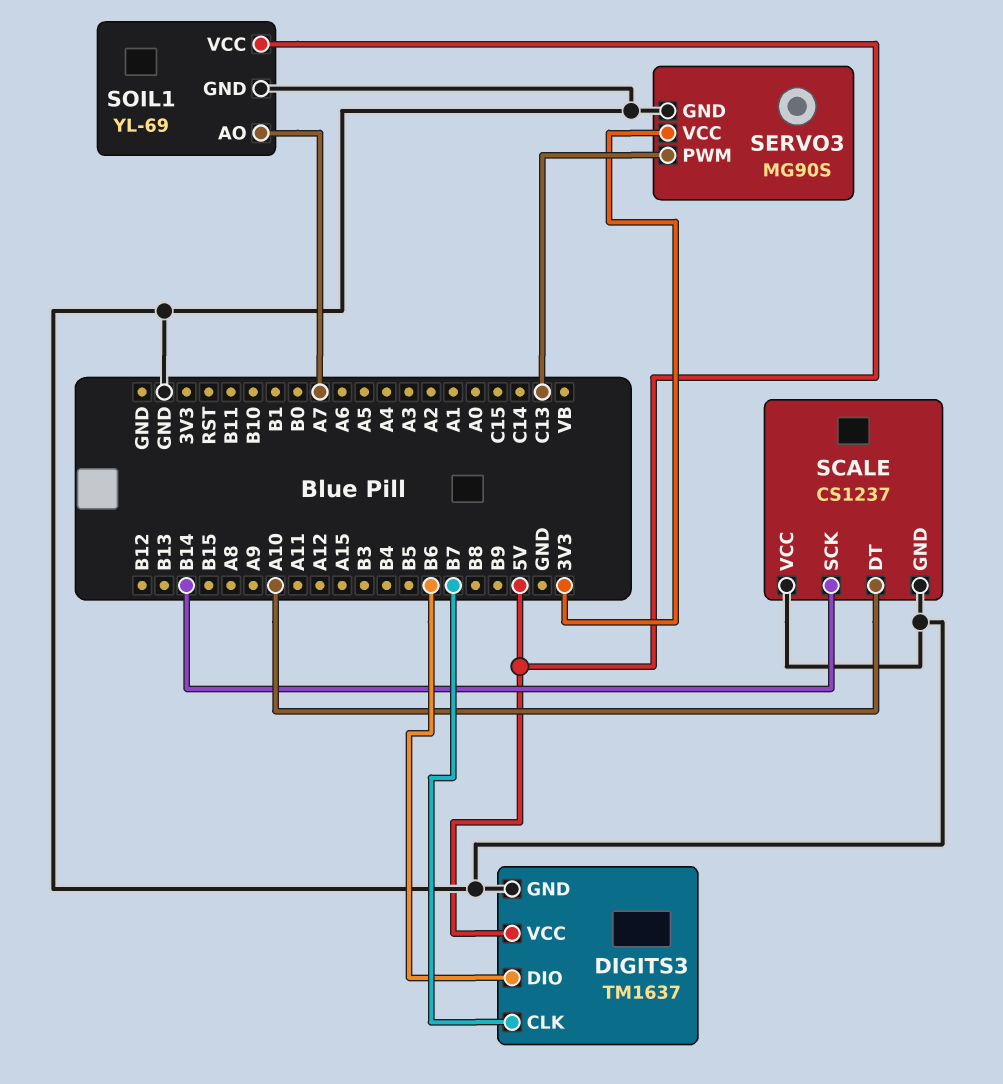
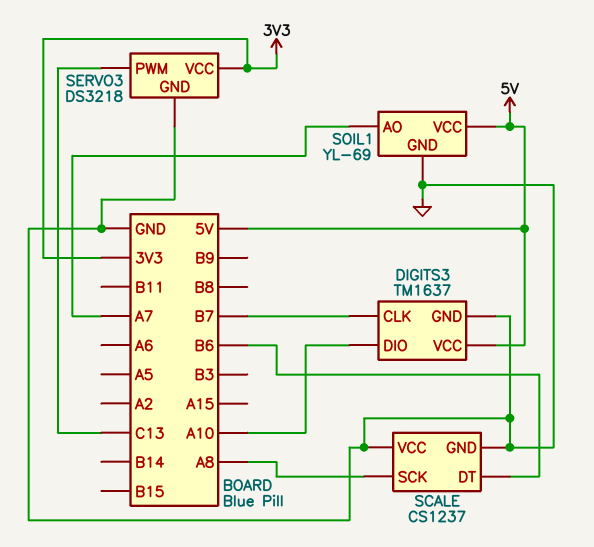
DIGITS3 pin DIO: B6 -> A10
SCALE pin DT: A10 -> B6
SCALE pin SCK: B14 -> A8
SERVO3: MG90S -> DS3218

